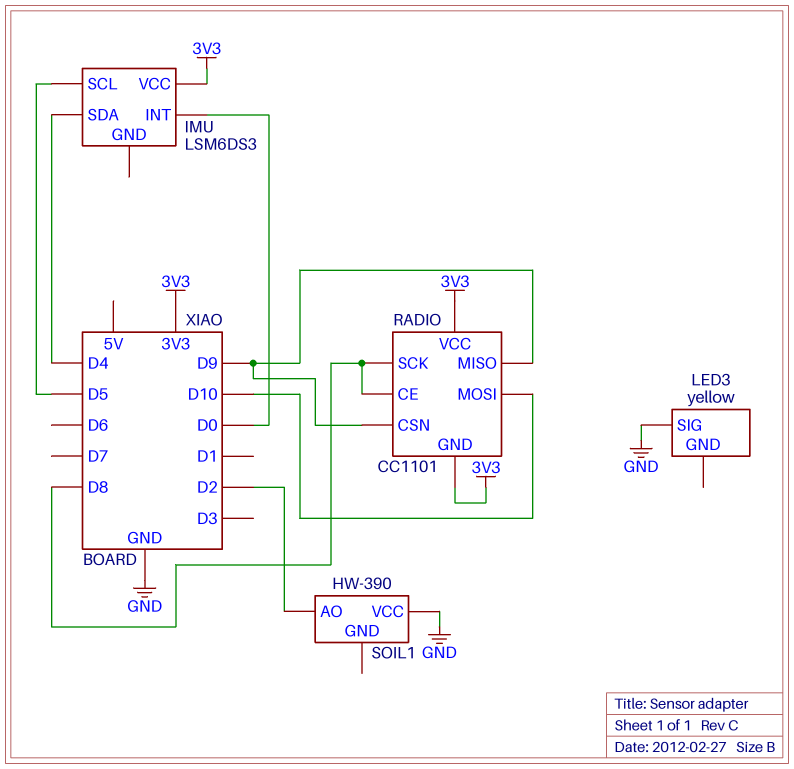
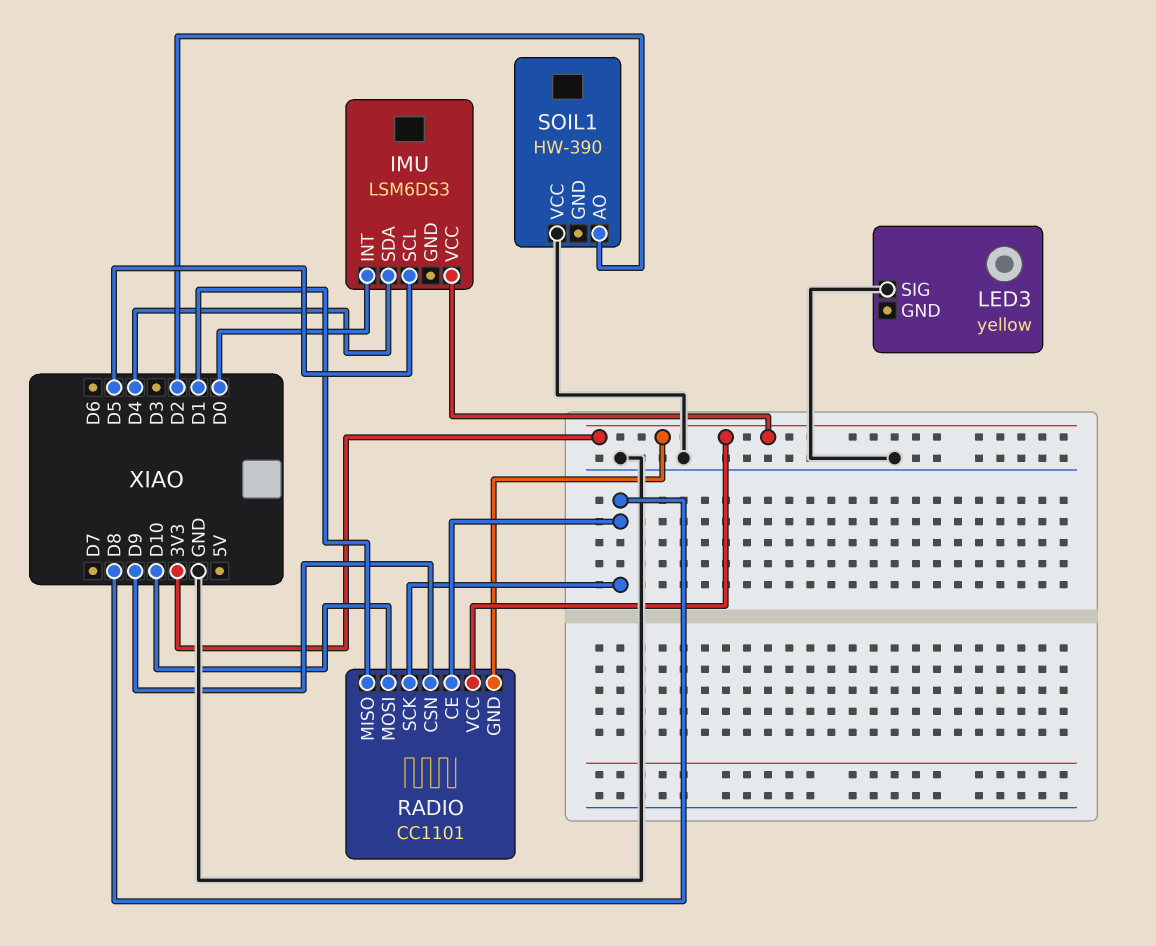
RADIO pin MISO: D9 -> D1

